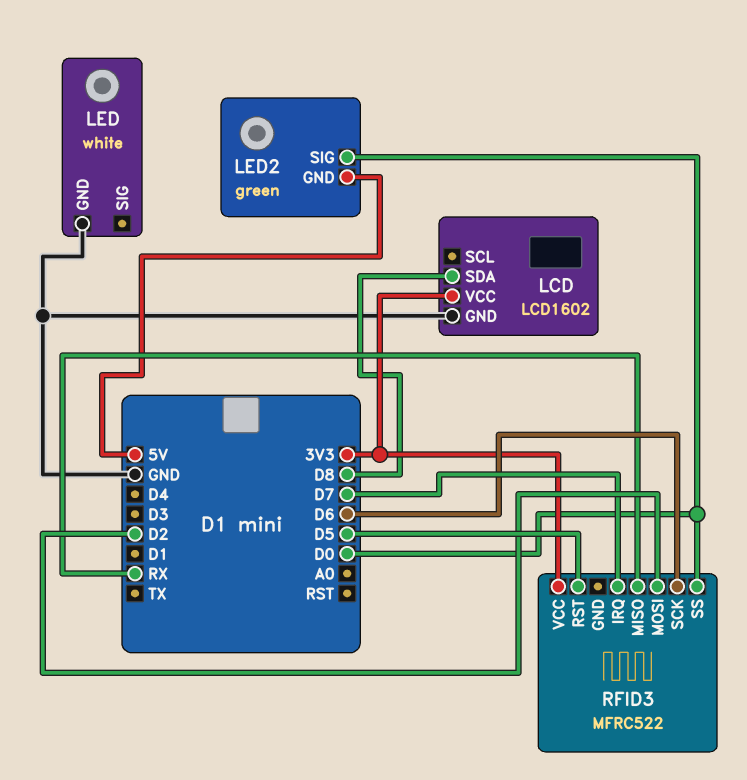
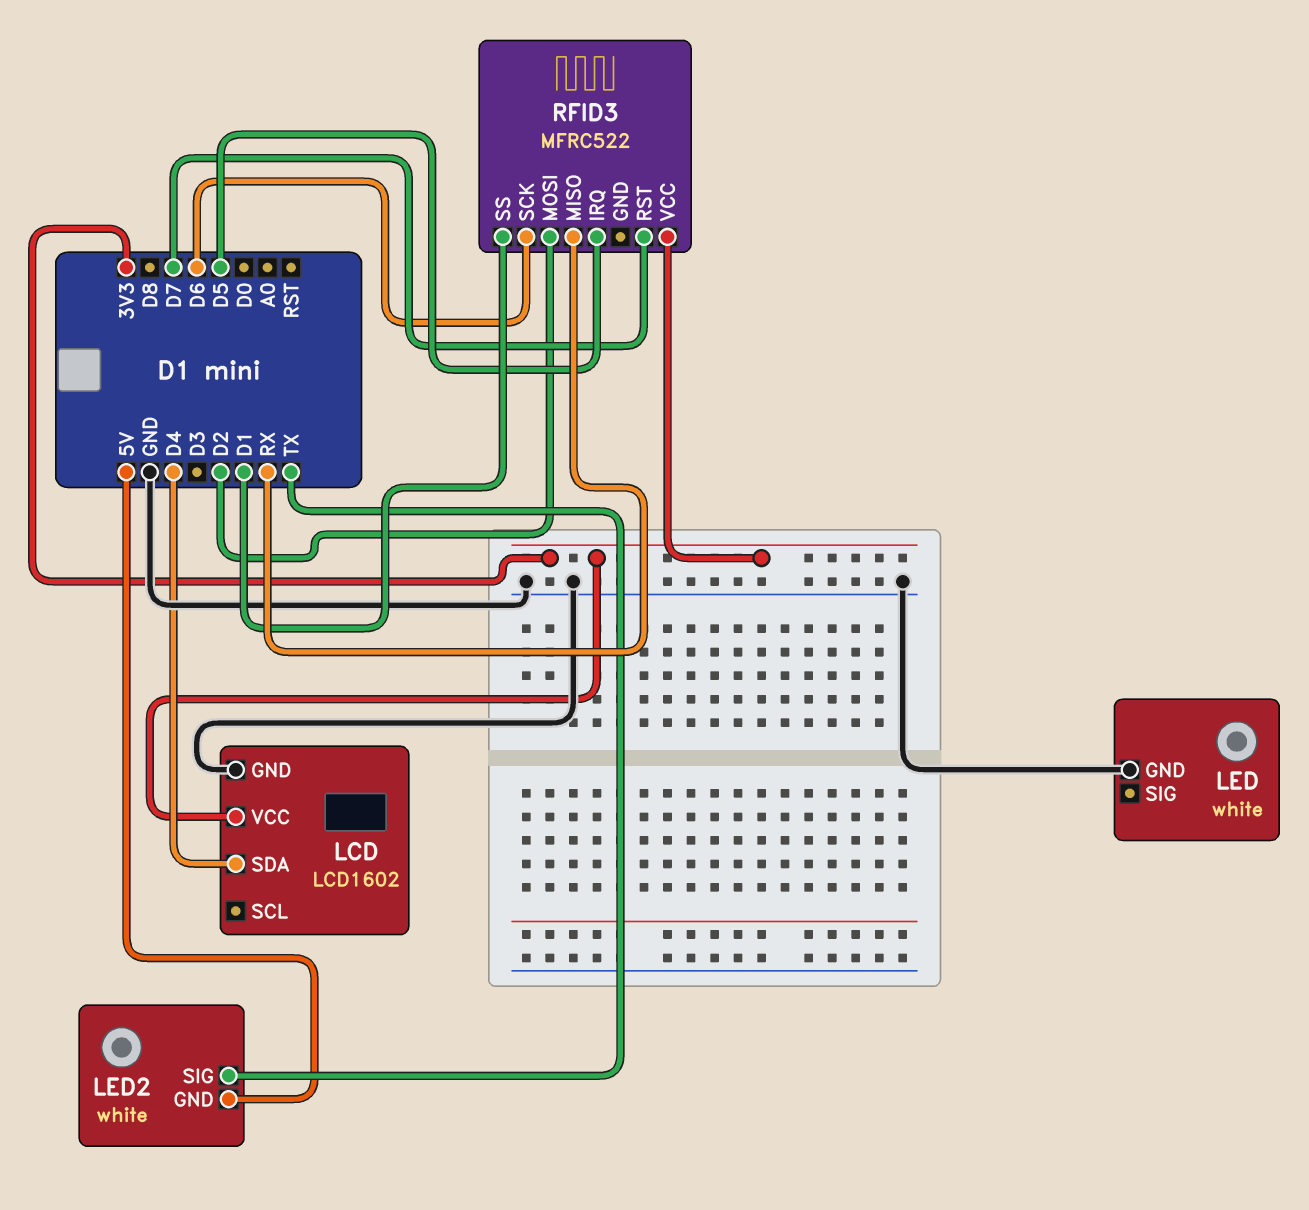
LCD pin SDA: D8 -> D4
LED2: green -> white
LED2 pin SIG: D0 -> TX
RFID3 pin IRQ: D7 -> D5
RFID3 pin RST: D5 -> D7
RFID3 pin SS: D0 -> D1

